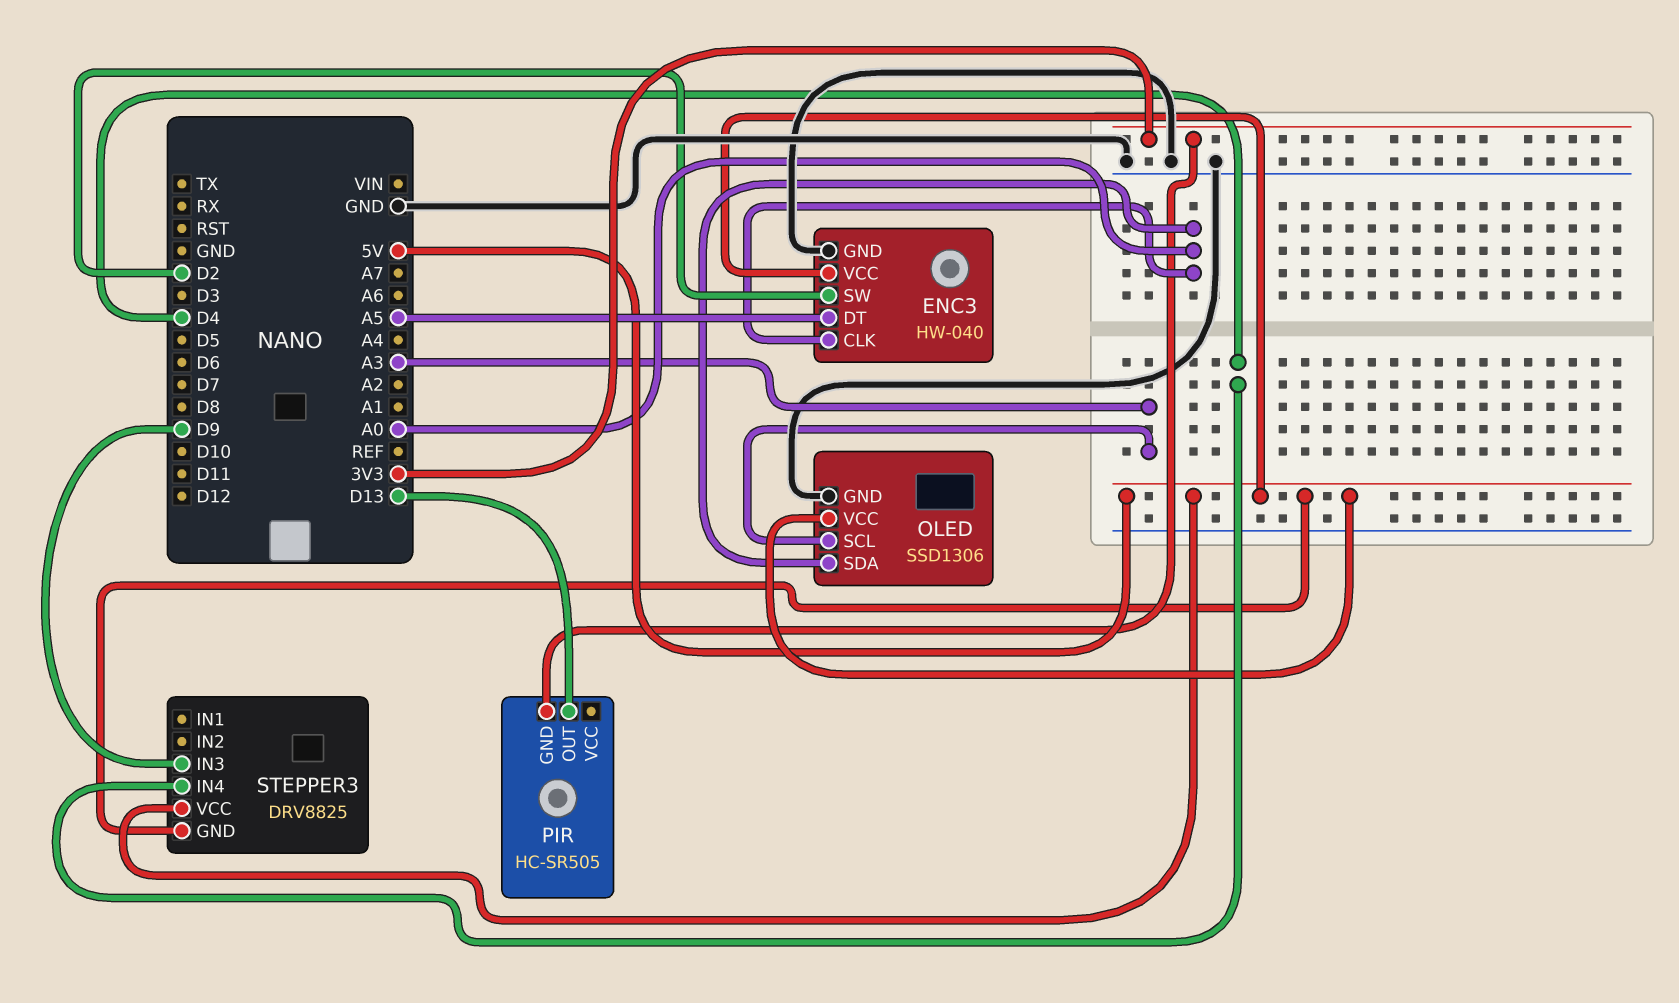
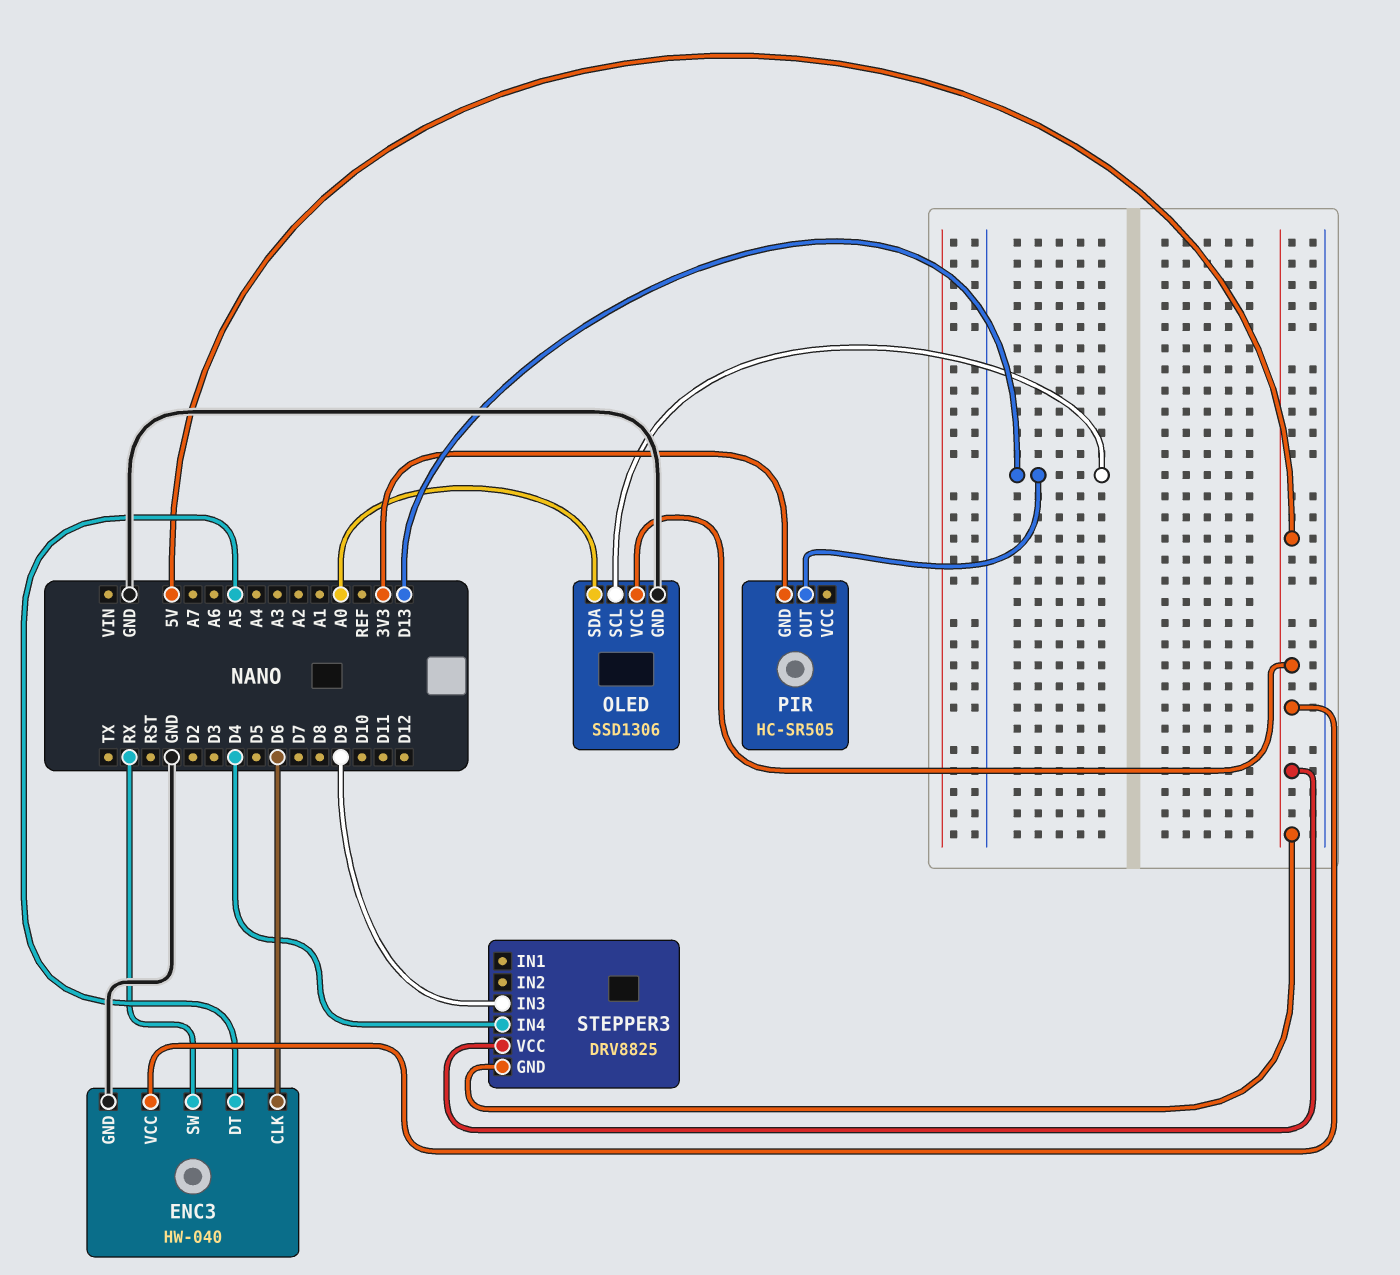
ENC3 pin CLK: A0 -> D6
ENC3 pin SW: D2 -> RX
OLED pin SCL: A3 -> D13

